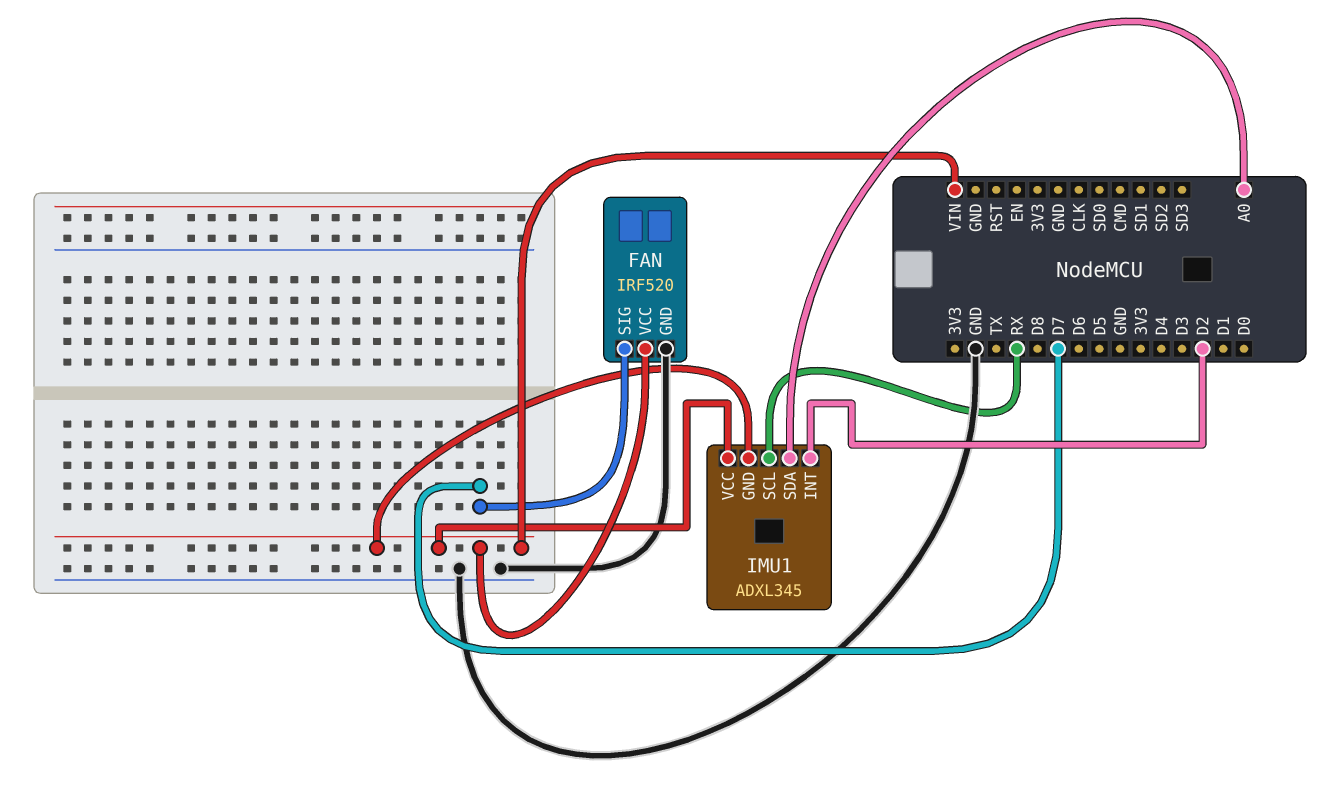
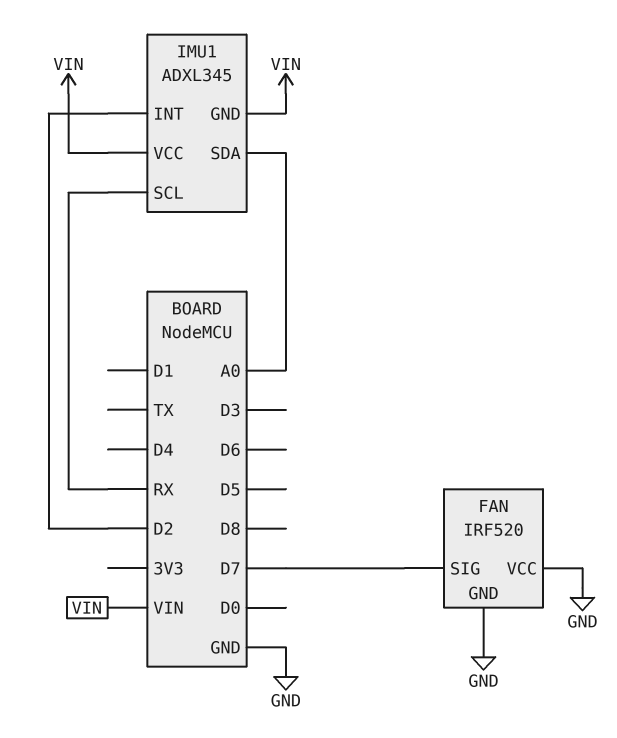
FAN pin VCC: VIN -> GND

